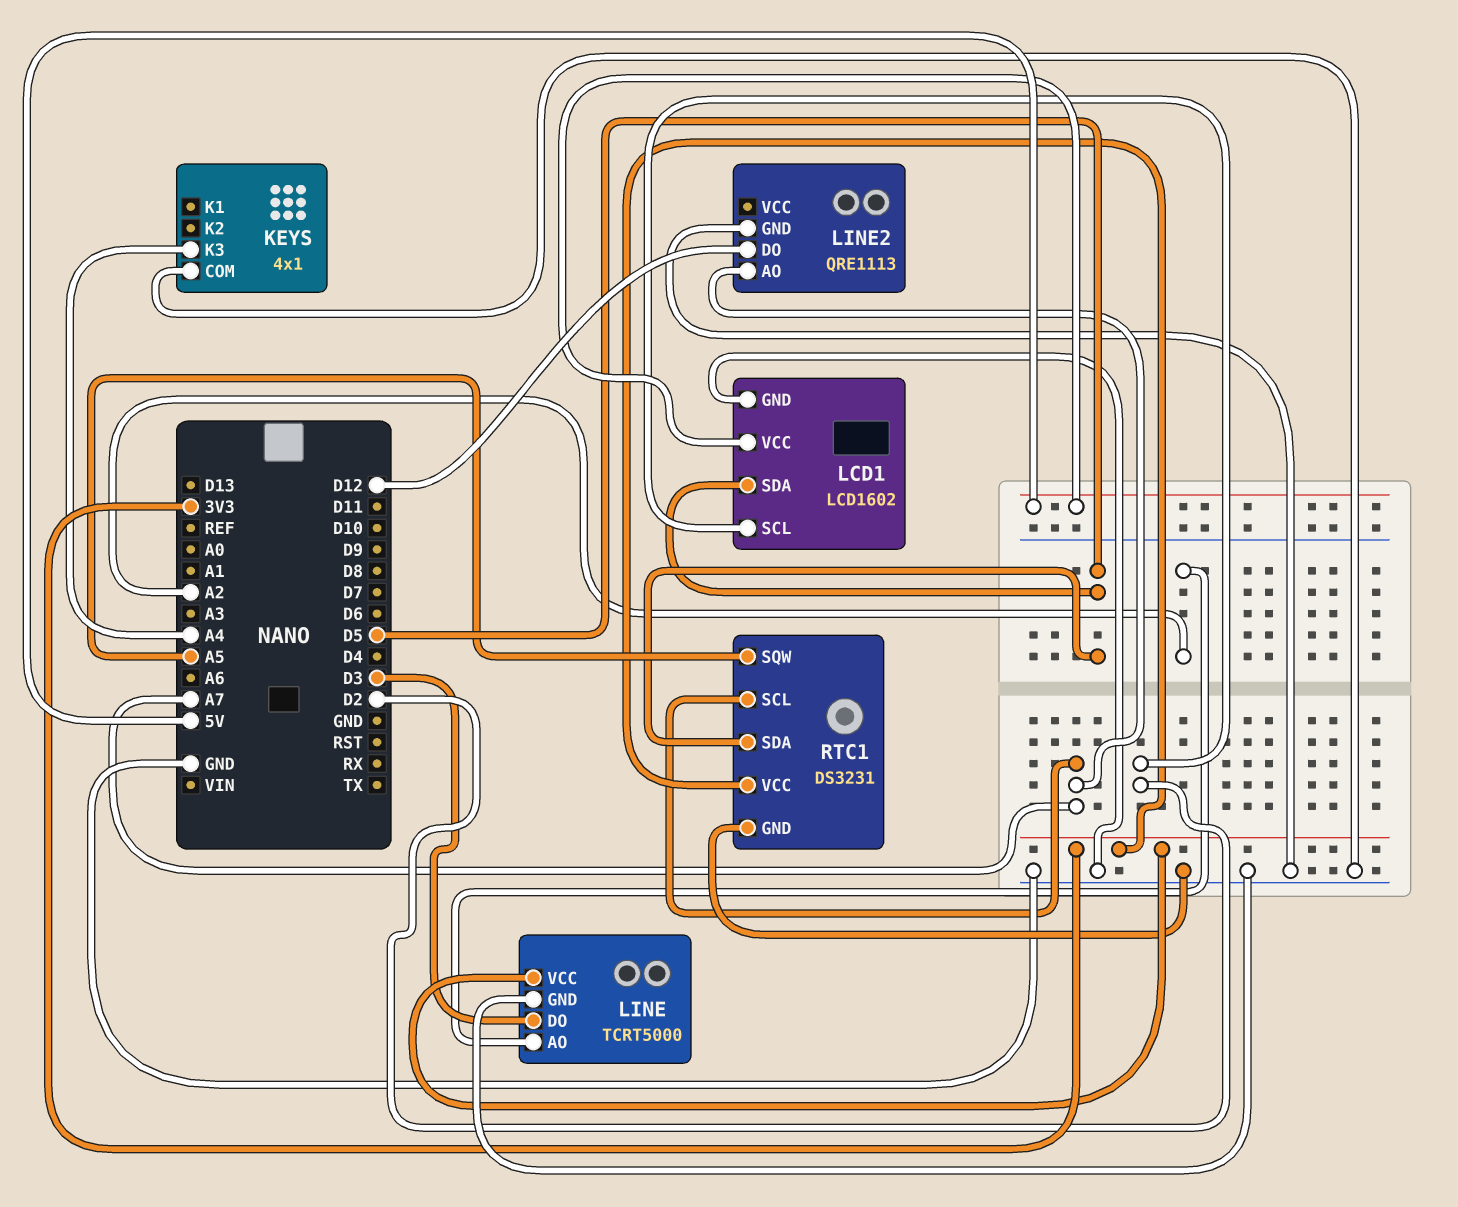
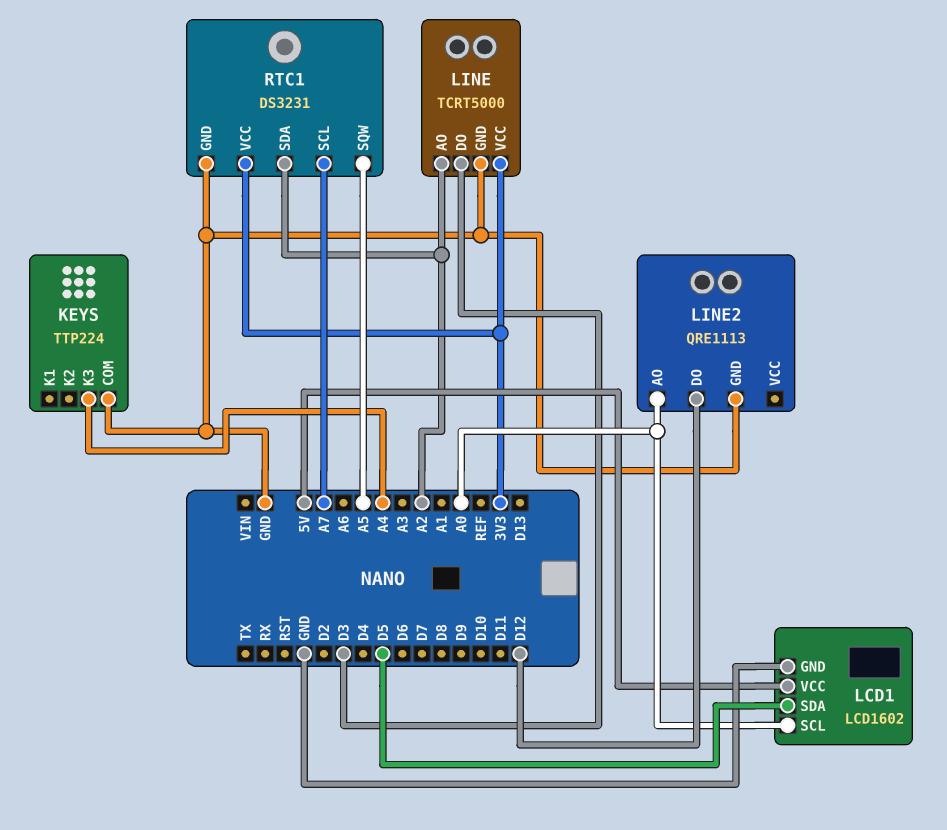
KEYS: 4x1 -> TTP224
LCD1 pin SCL: D2 -> A0
LINE2 pin AO: A7 -> A0
RTC1 pin SDA: D5 -> A2

